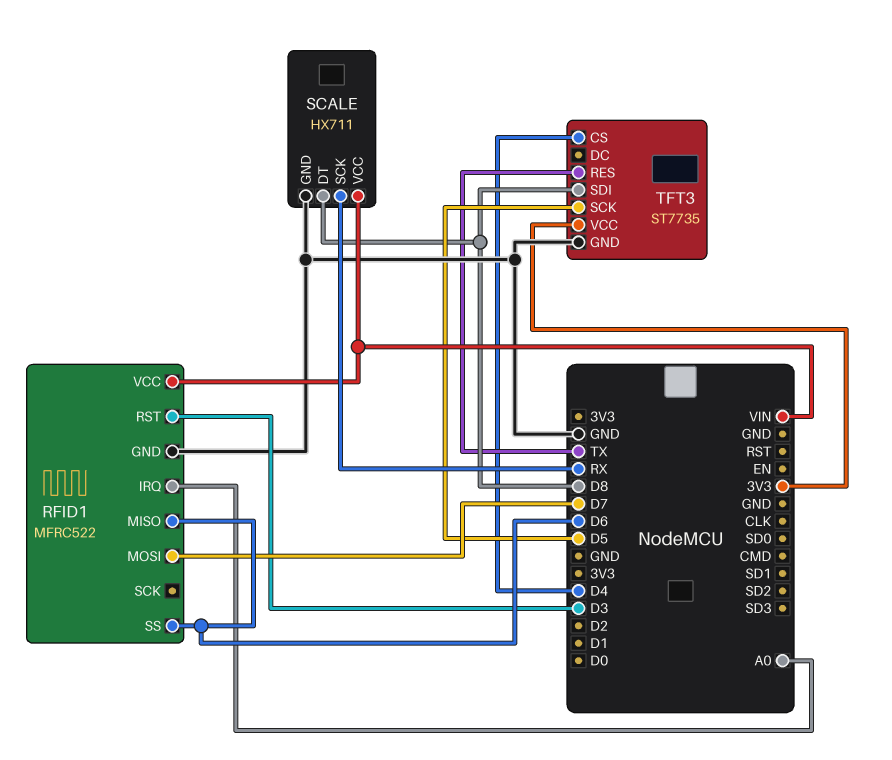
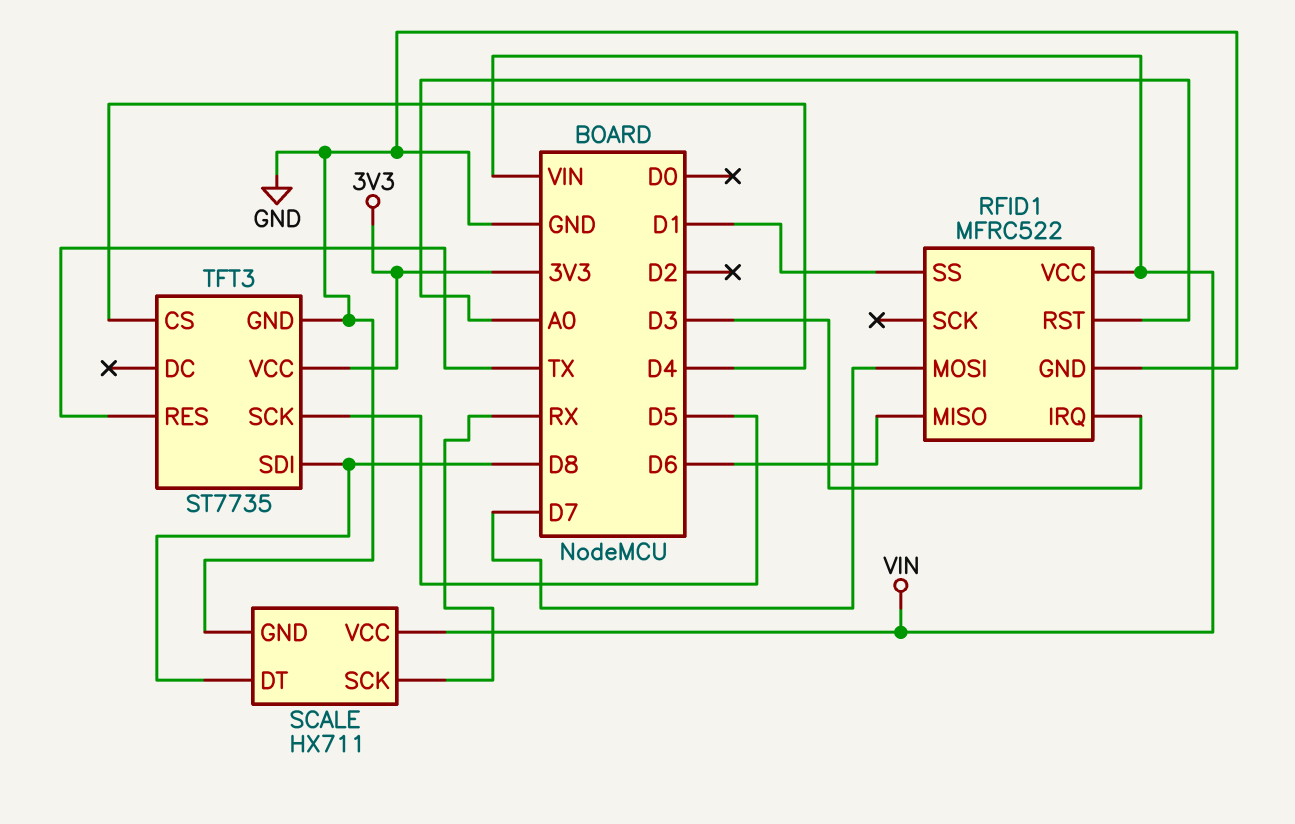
RFID1 pin IRQ: A0 -> D3
RFID1 pin RST: D3 -> A0
RFID1 pin SS: D6 -> D1

